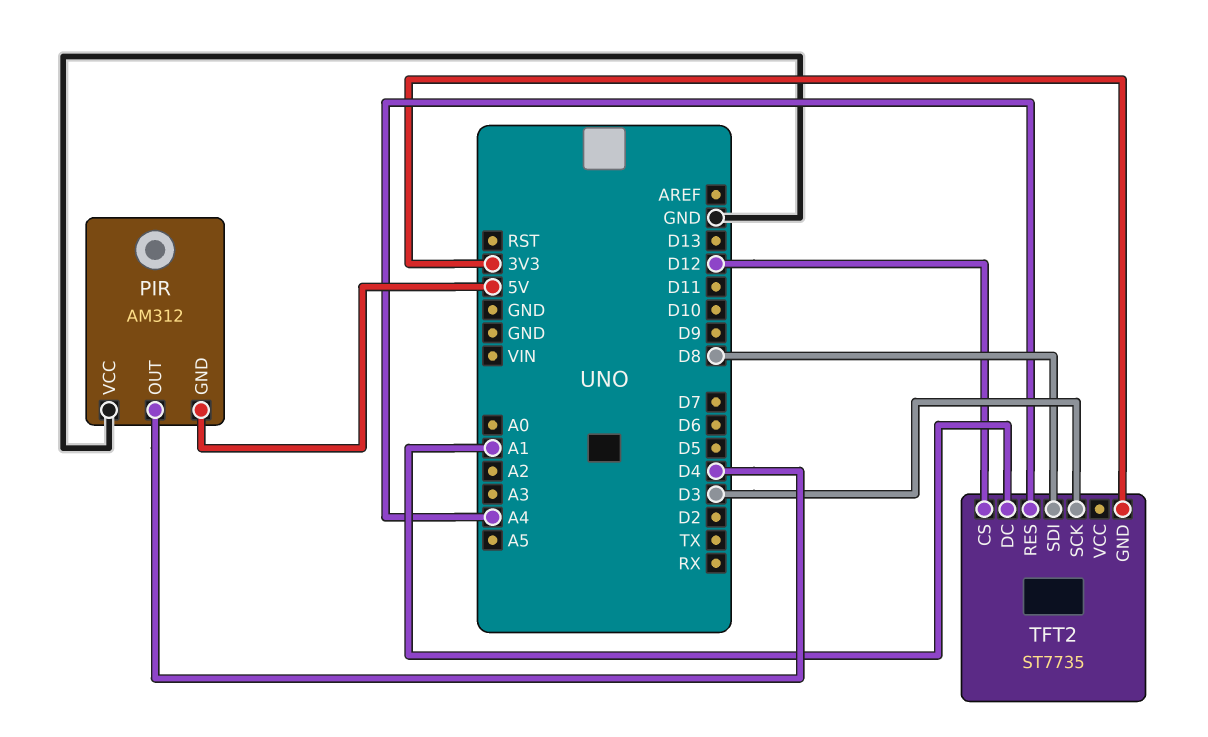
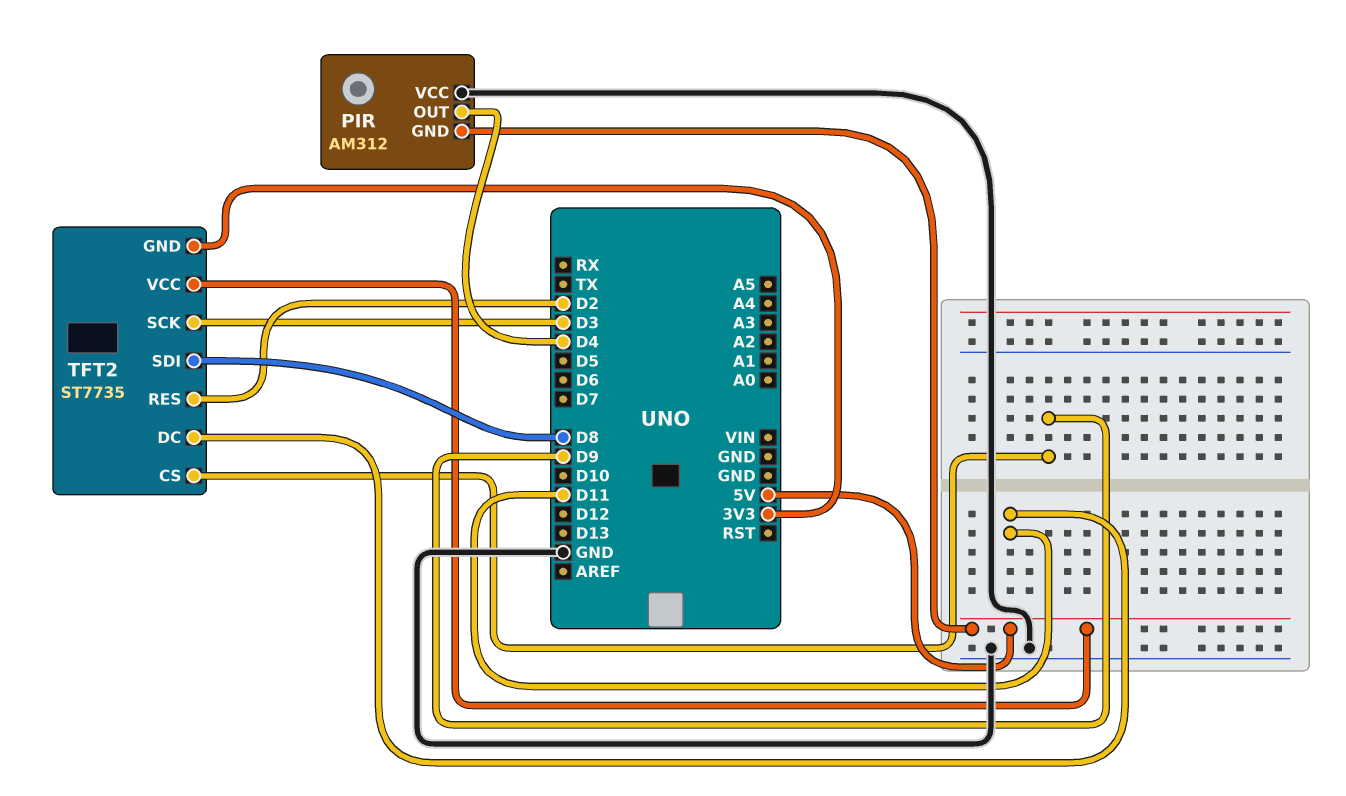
TFT2 pin CS: D12 -> D9
TFT2 pin DC: A1 -> D11
TFT2 pin RES: A4 -> D2
TFT2 pin VCC: none -> 5V

